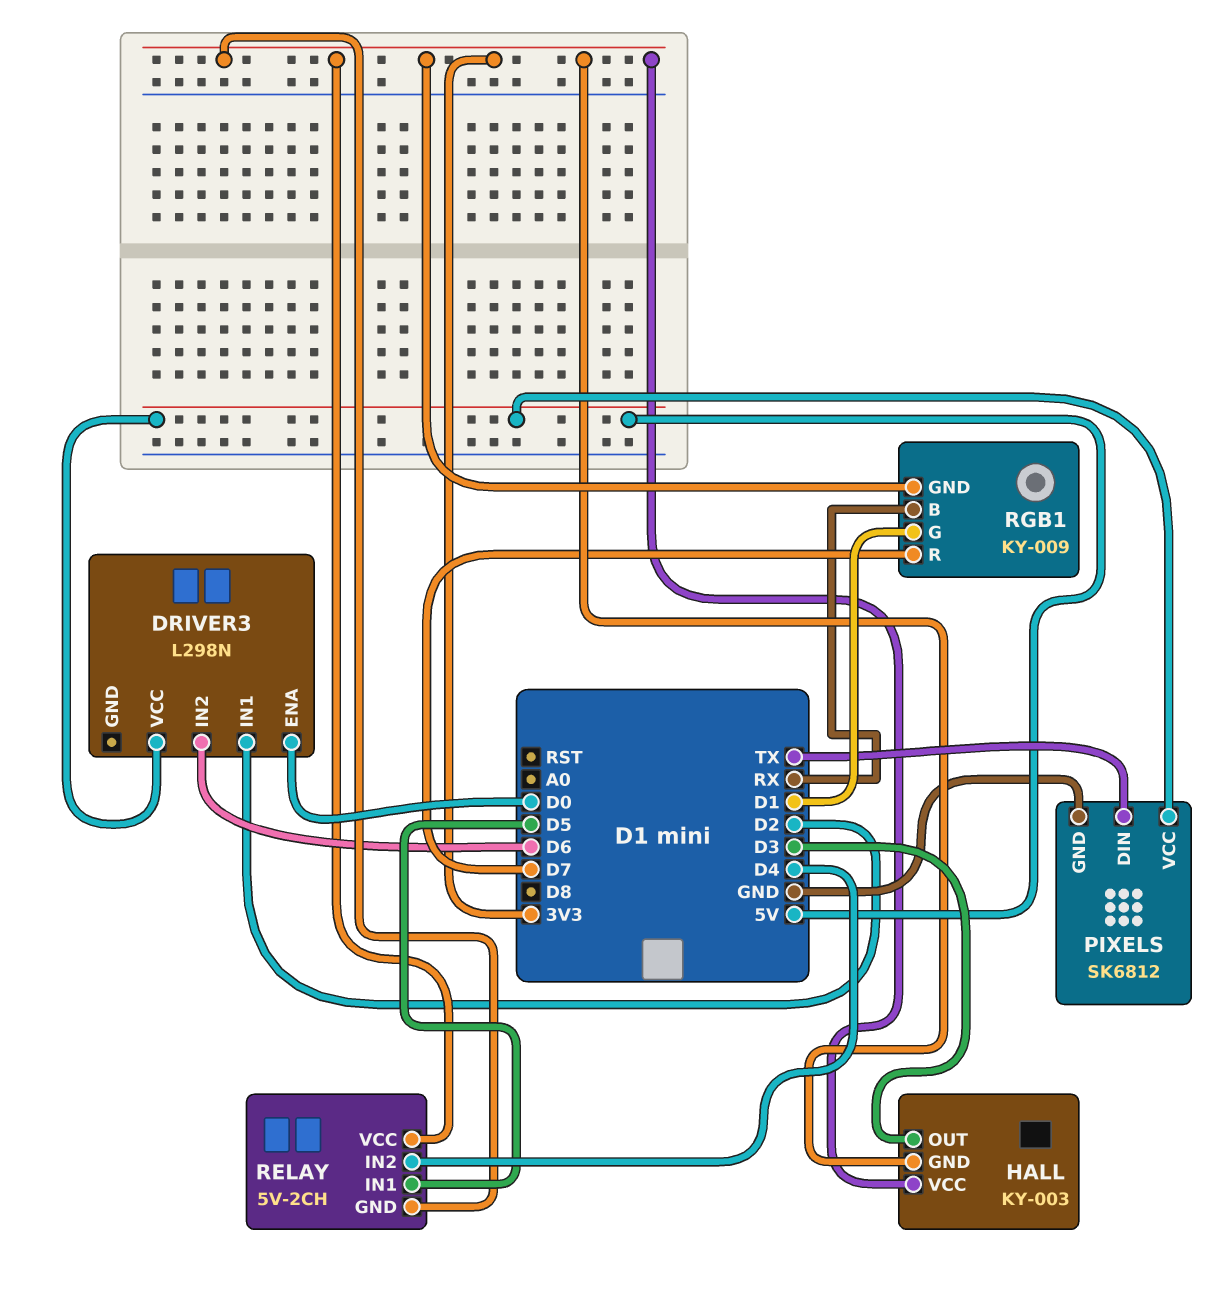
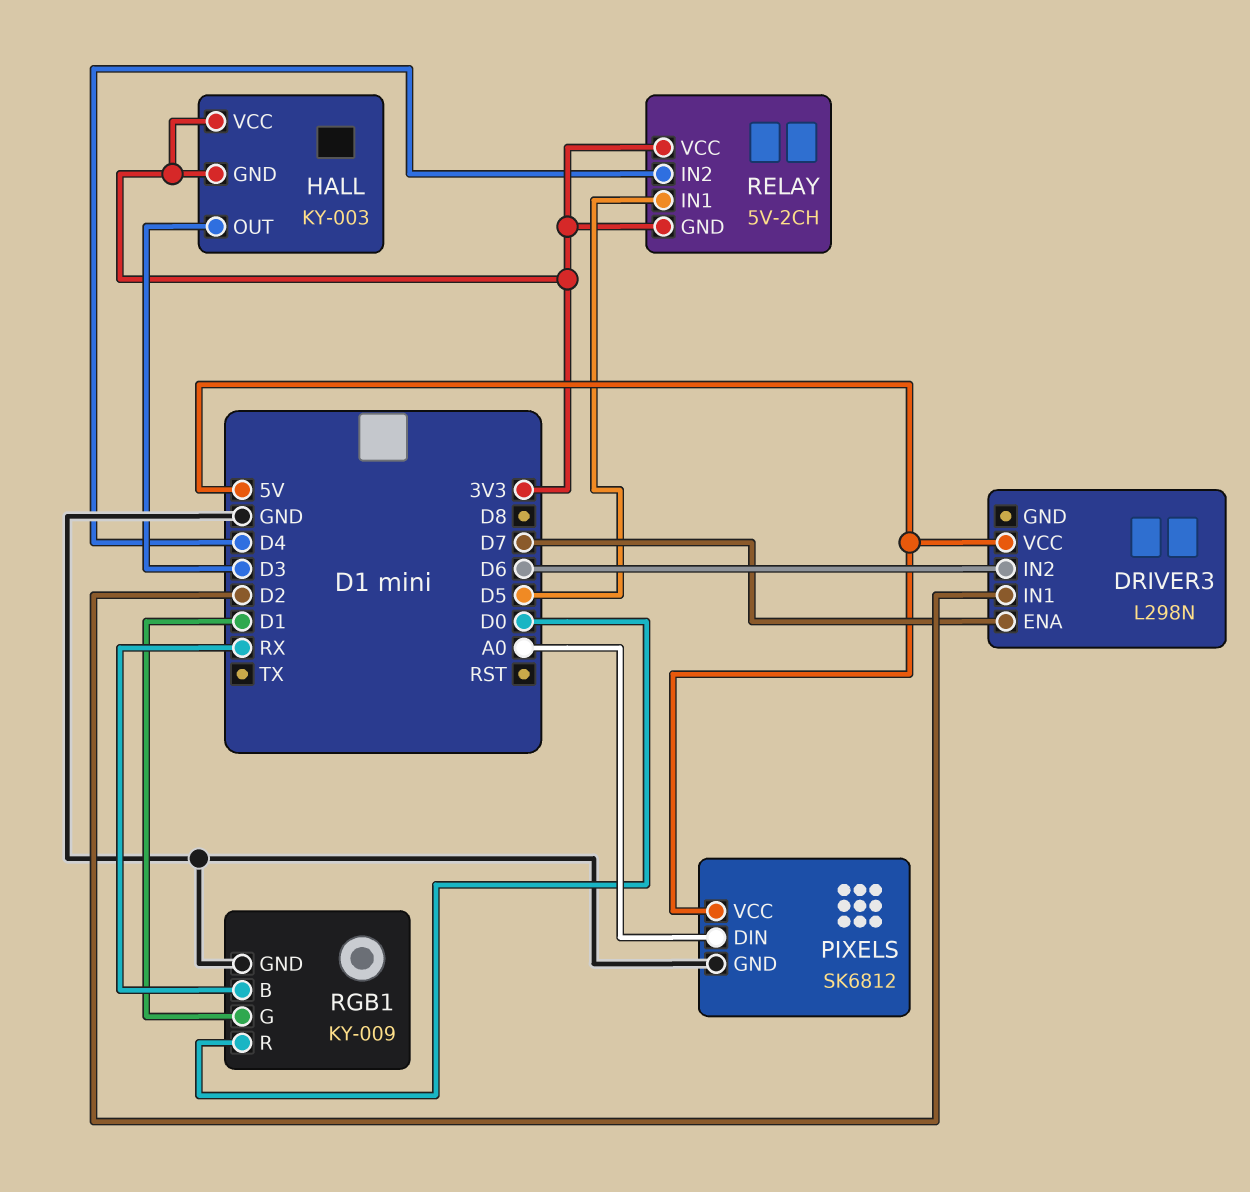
DRIVER3 pin ENA: D0 -> D7
PIXELS pin DIN: TX -> A0
RGB1 pin GND: 3V3 -> GND
RGB1 pin R: D7 -> D0

